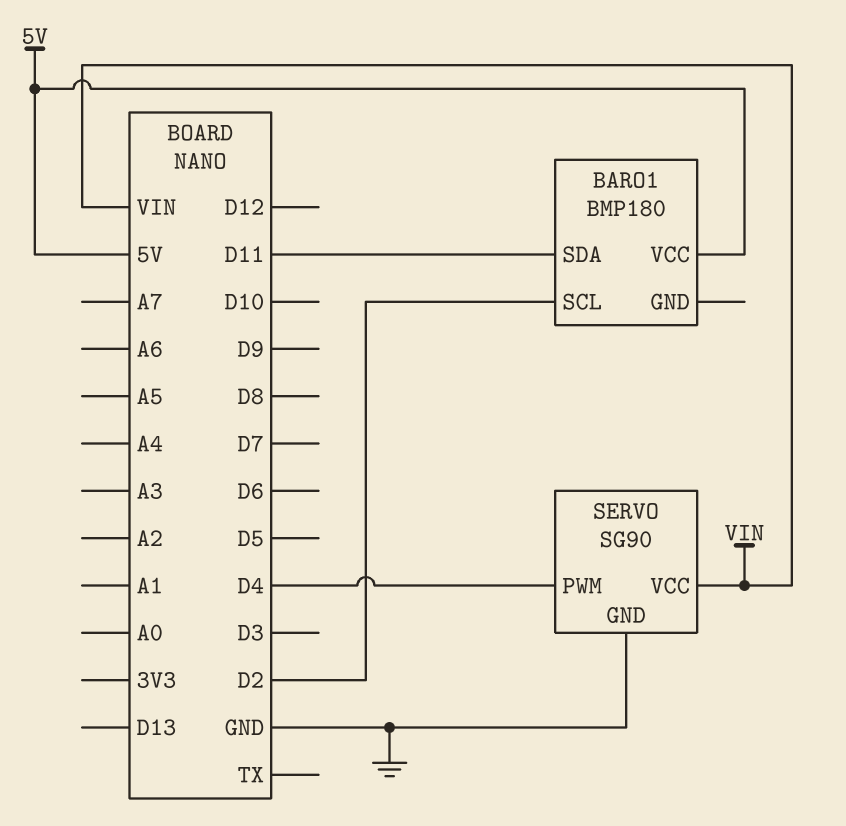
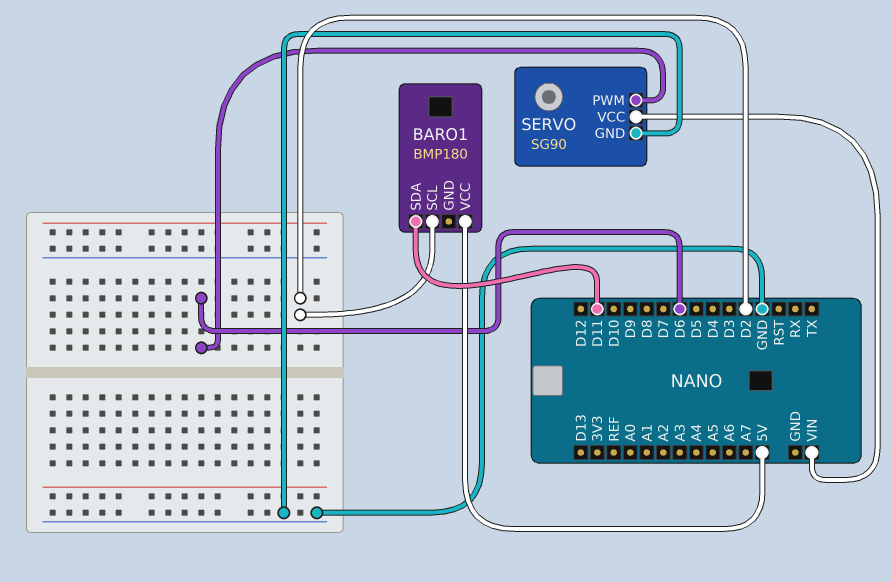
SERVO pin PWM: D4 -> D6

